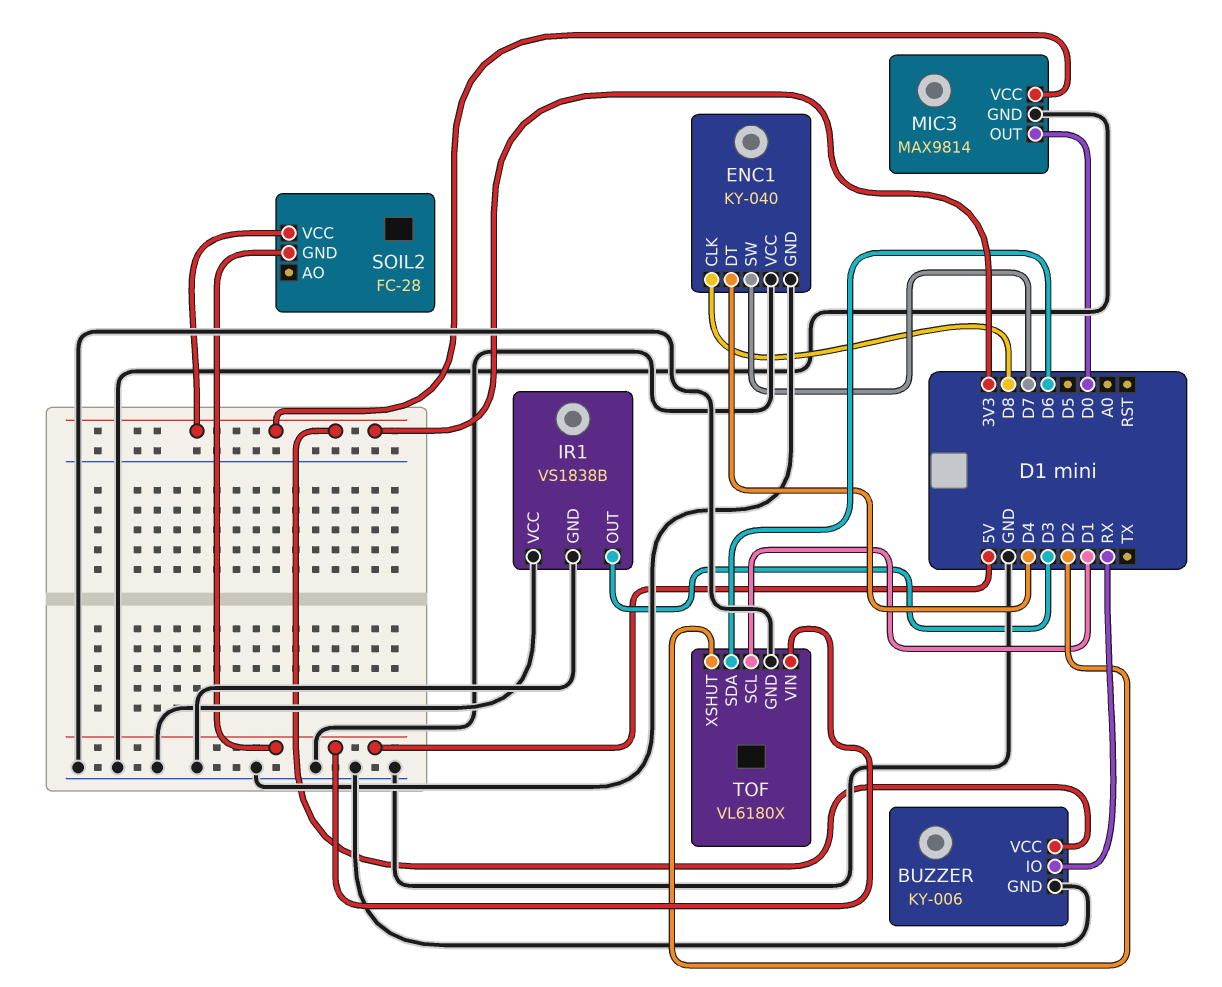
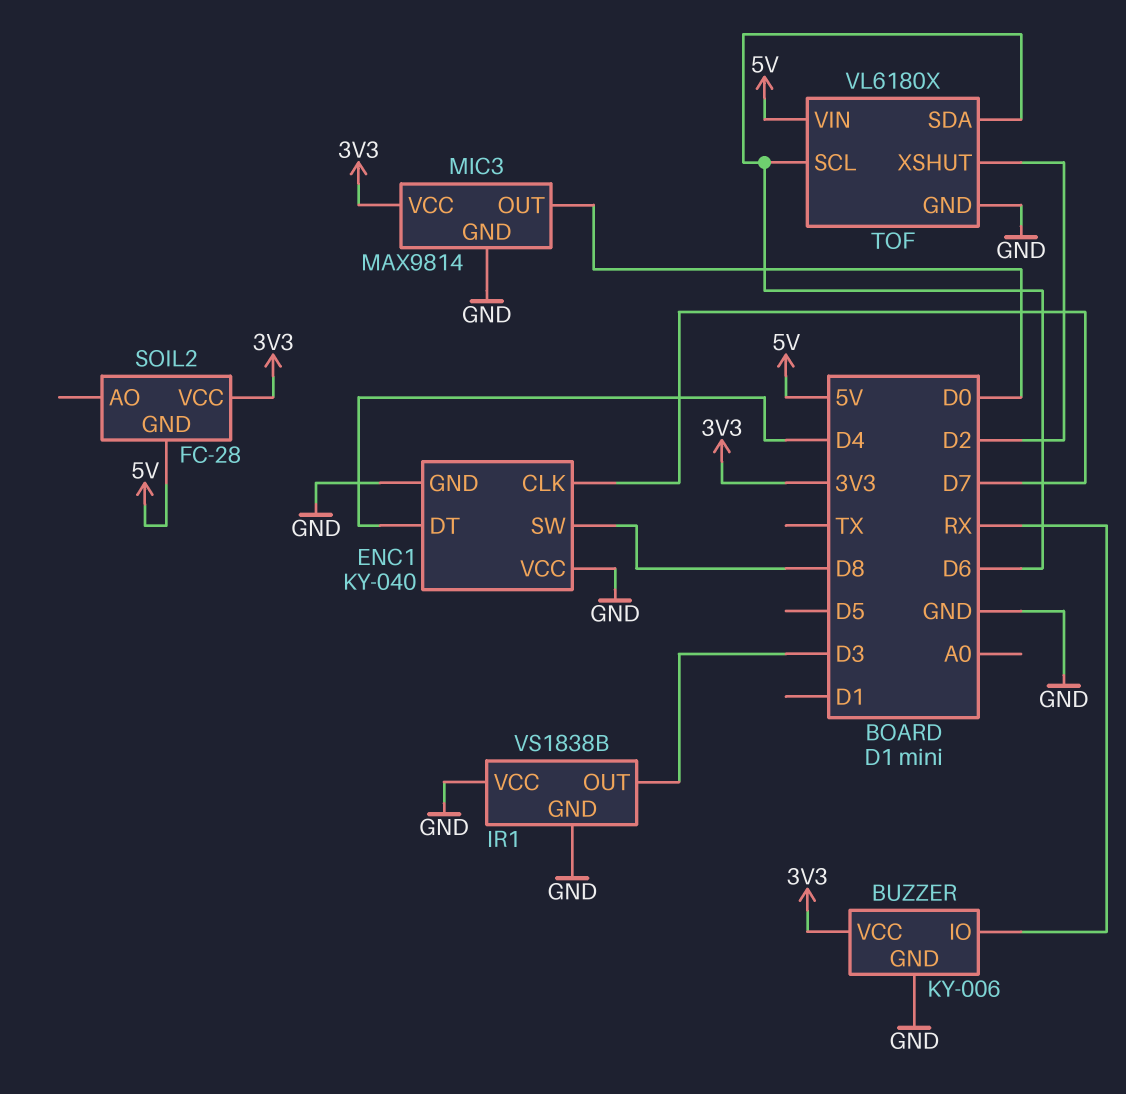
ENC1 pin CLK: D8 -> D7
ENC1 pin SW: D7 -> D8
TOF pin SCL: D1 -> D6

